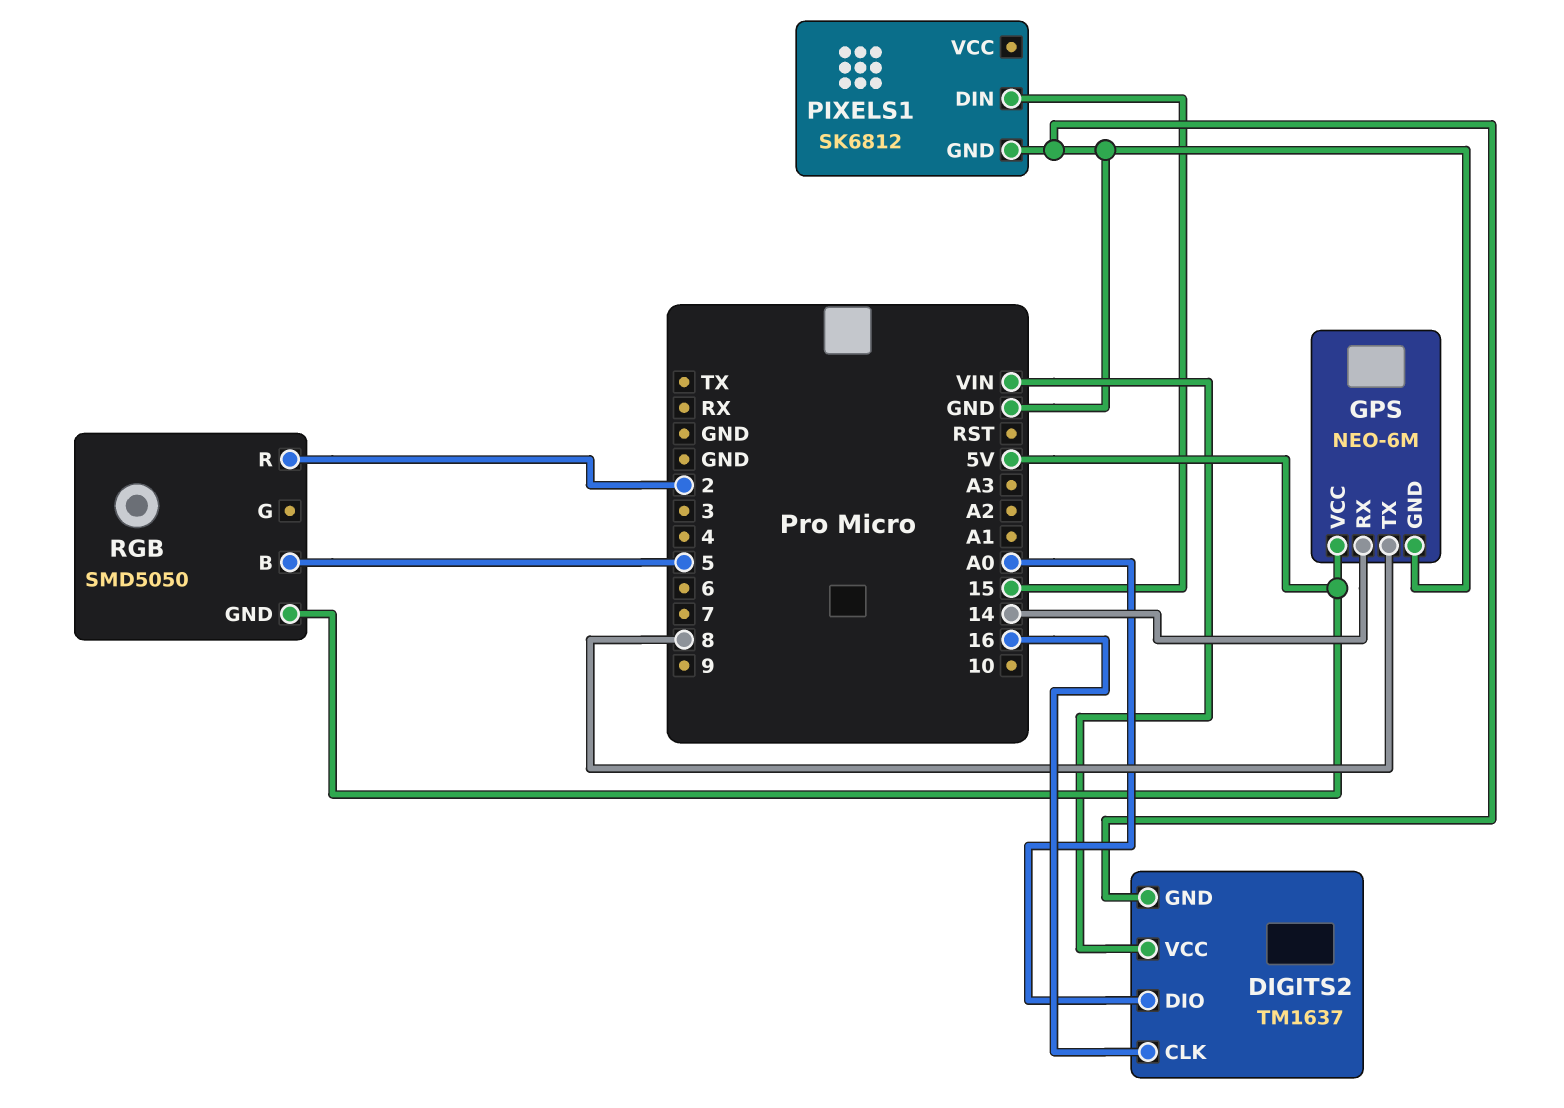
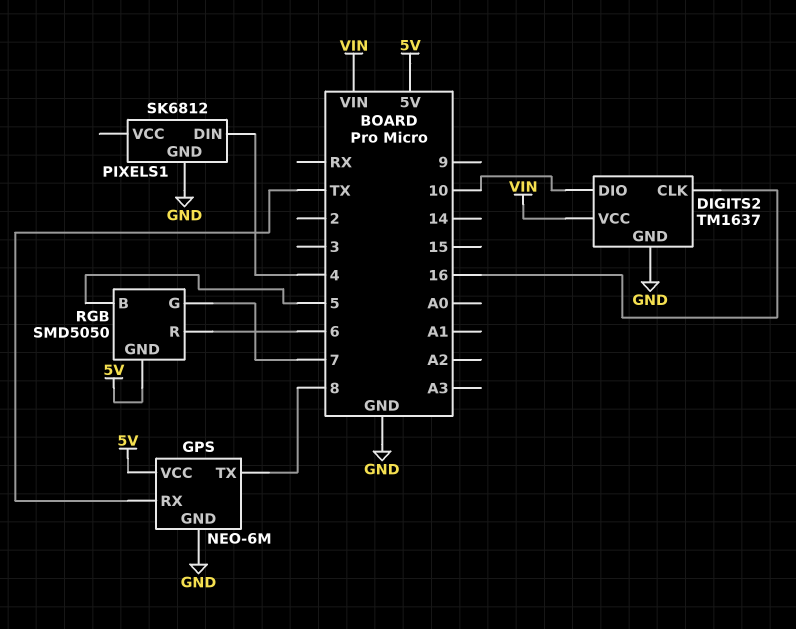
DIGITS2 pin DIO: A0 -> 10
GPS pin RX: 14 -> TX
PIXELS1 pin DIN: 15 -> 4
RGB pin G: none -> 7
RGB pin R: 2 -> 6

